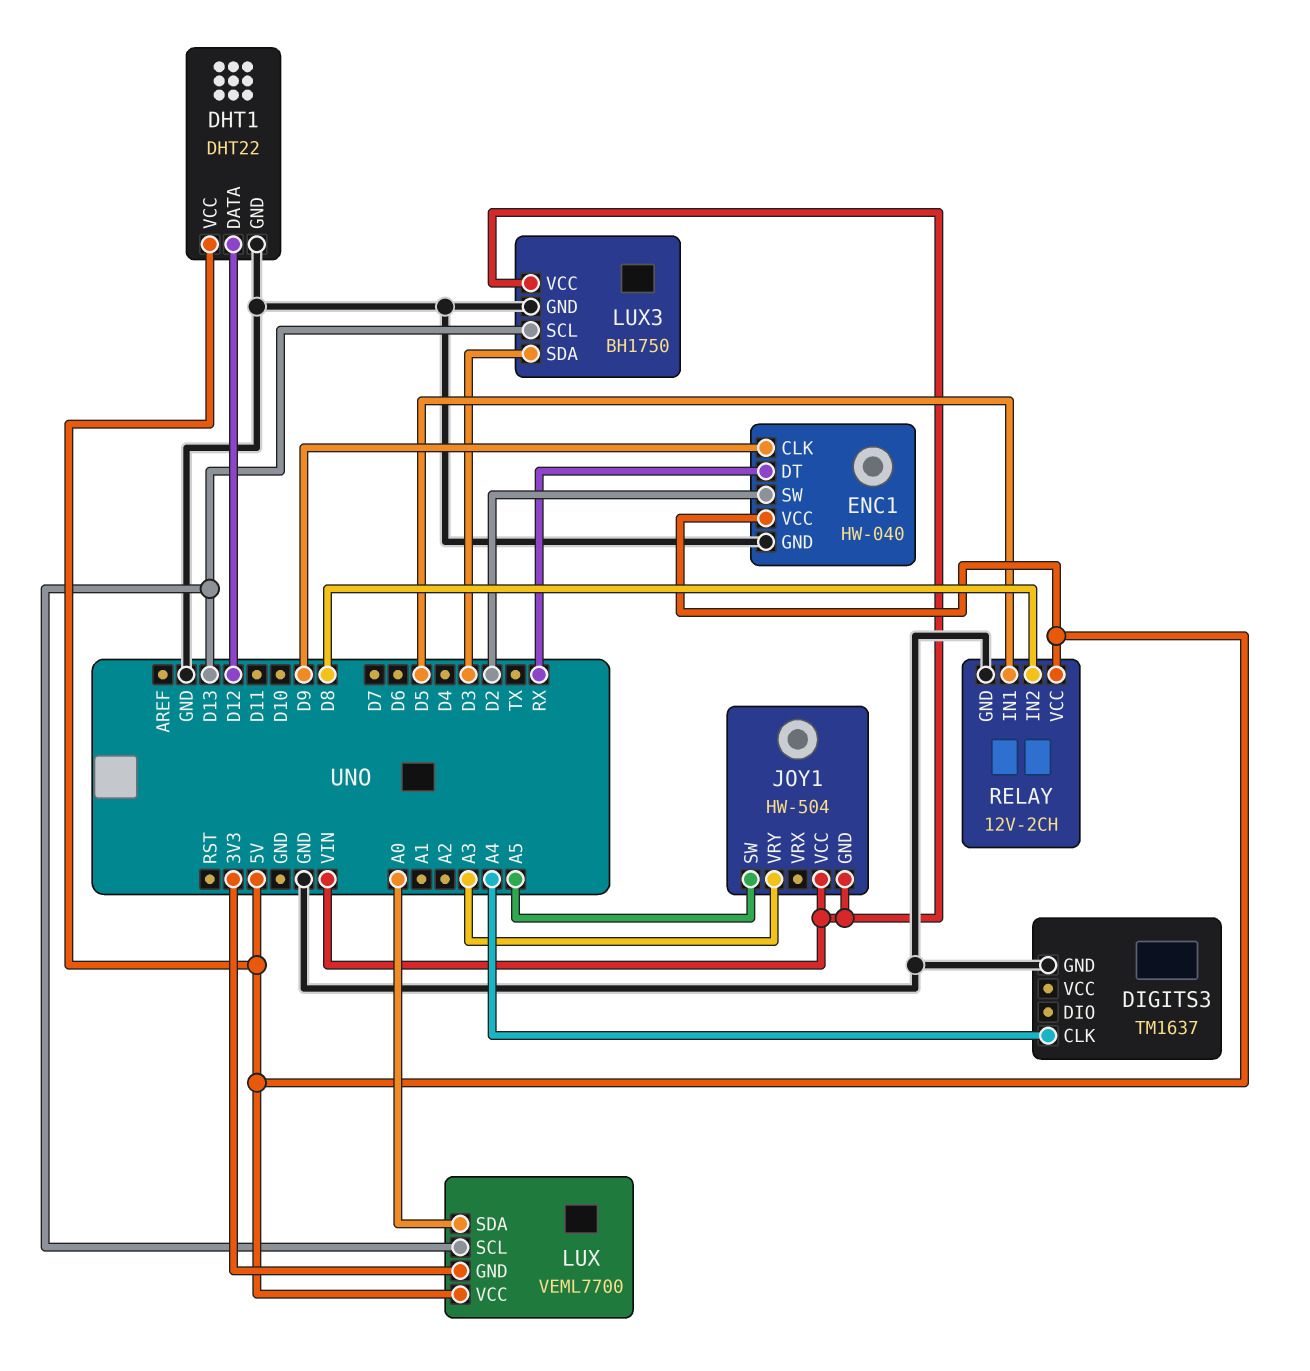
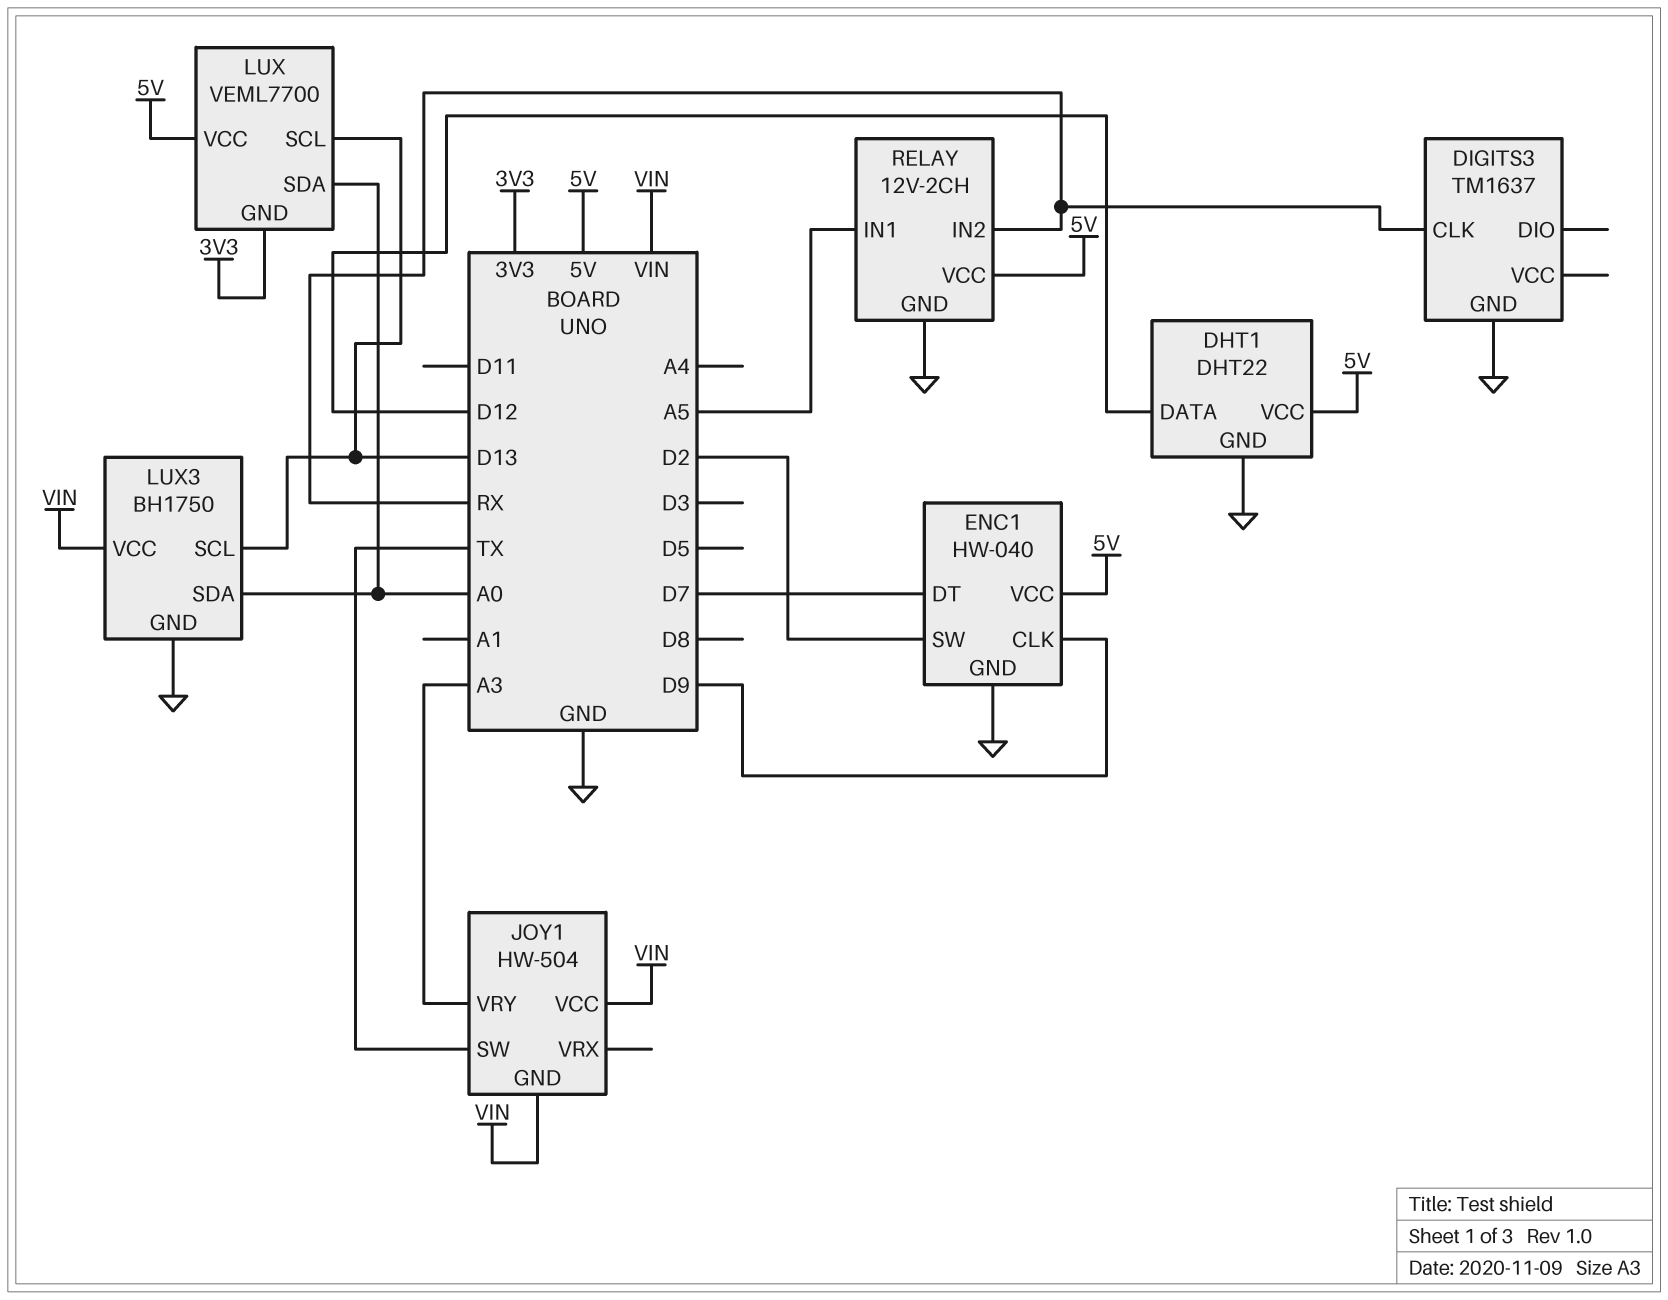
DIGITS3 pin CLK: A4 -> RX
ENC1 pin DT: RX -> D7
JOY1 pin SW: A5 -> TX
LUX3 pin SDA: D3 -> A0
RELAY pin IN1: D5 -> A5
RELAY pin IN2: D8 -> RX

